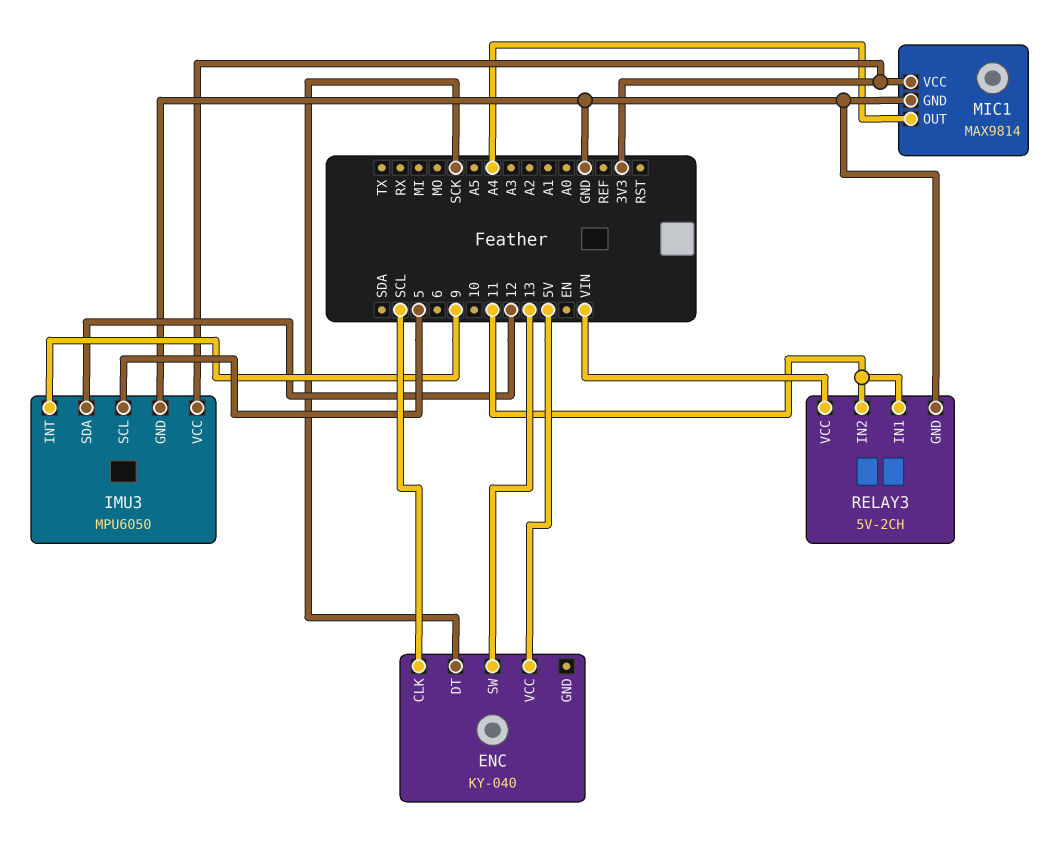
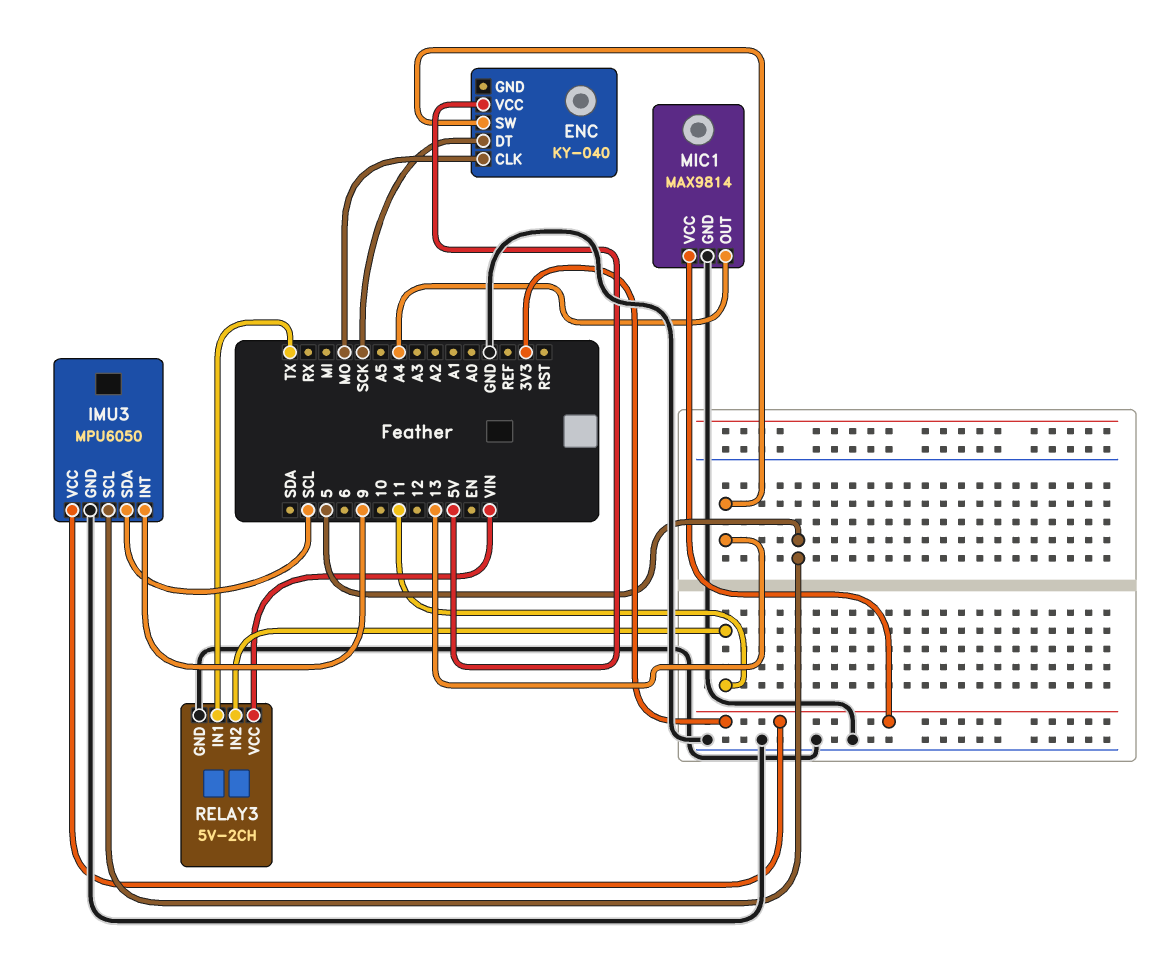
ENC pin CLK: SCL -> MO
IMU3 pin SDA: 12 -> SCL
RELAY3 pin IN1: 11 -> TX

